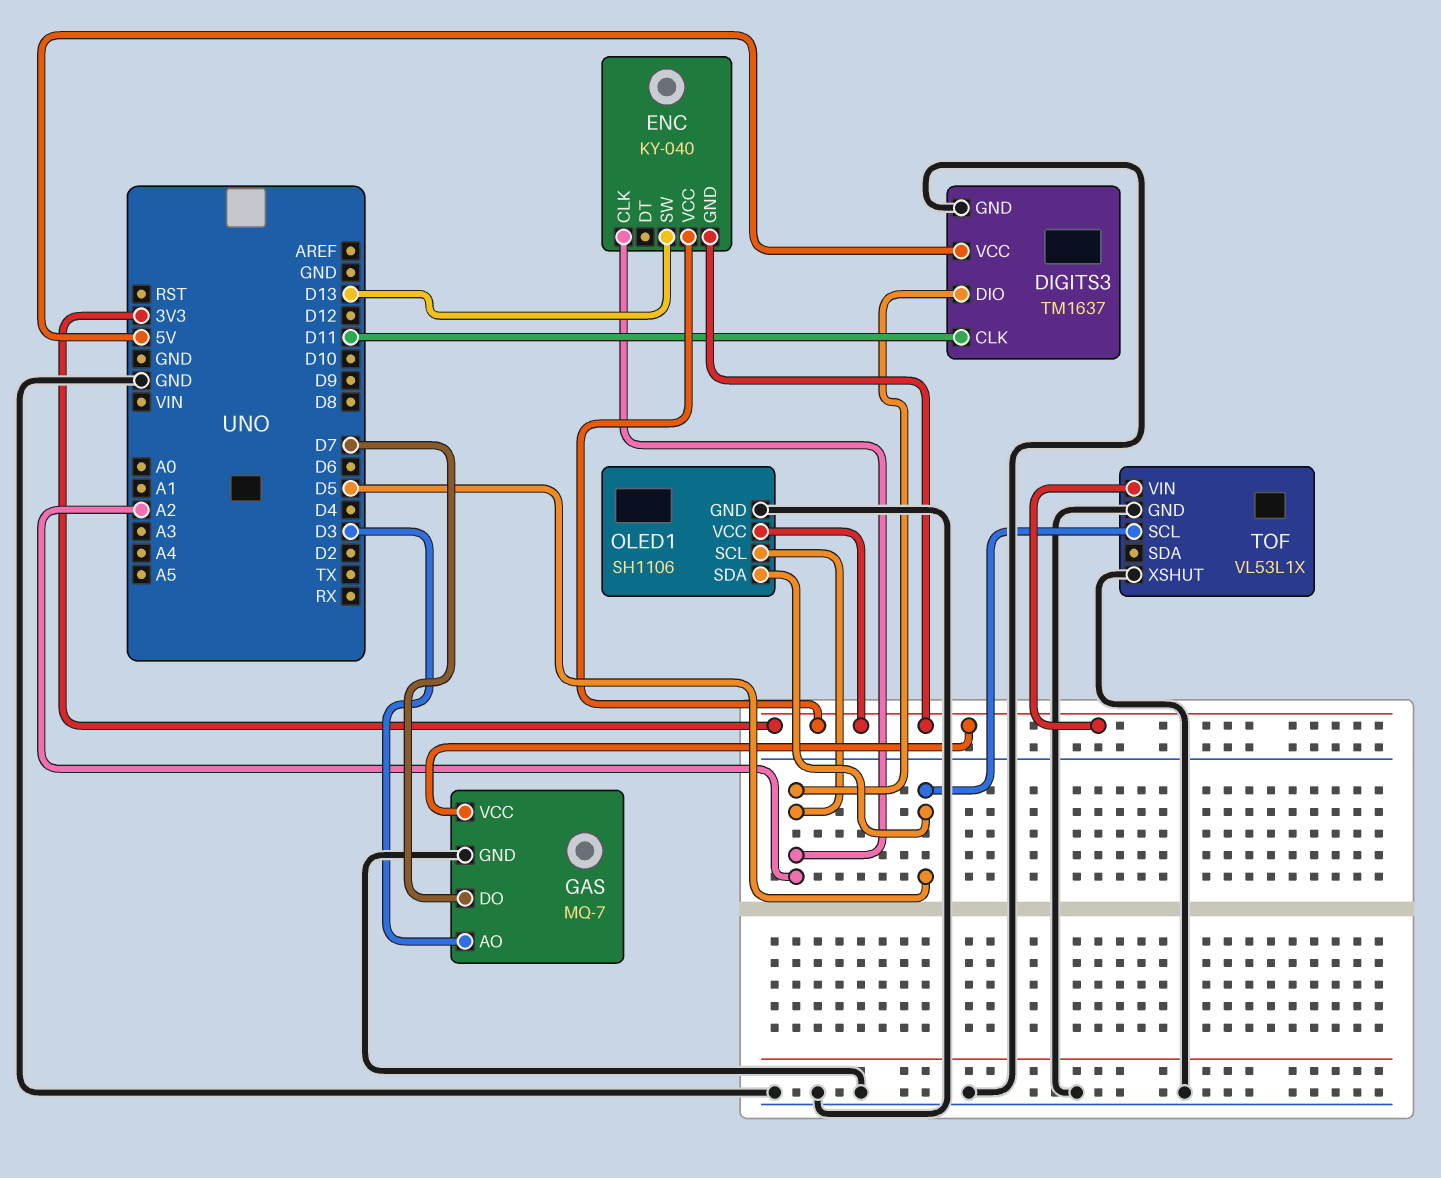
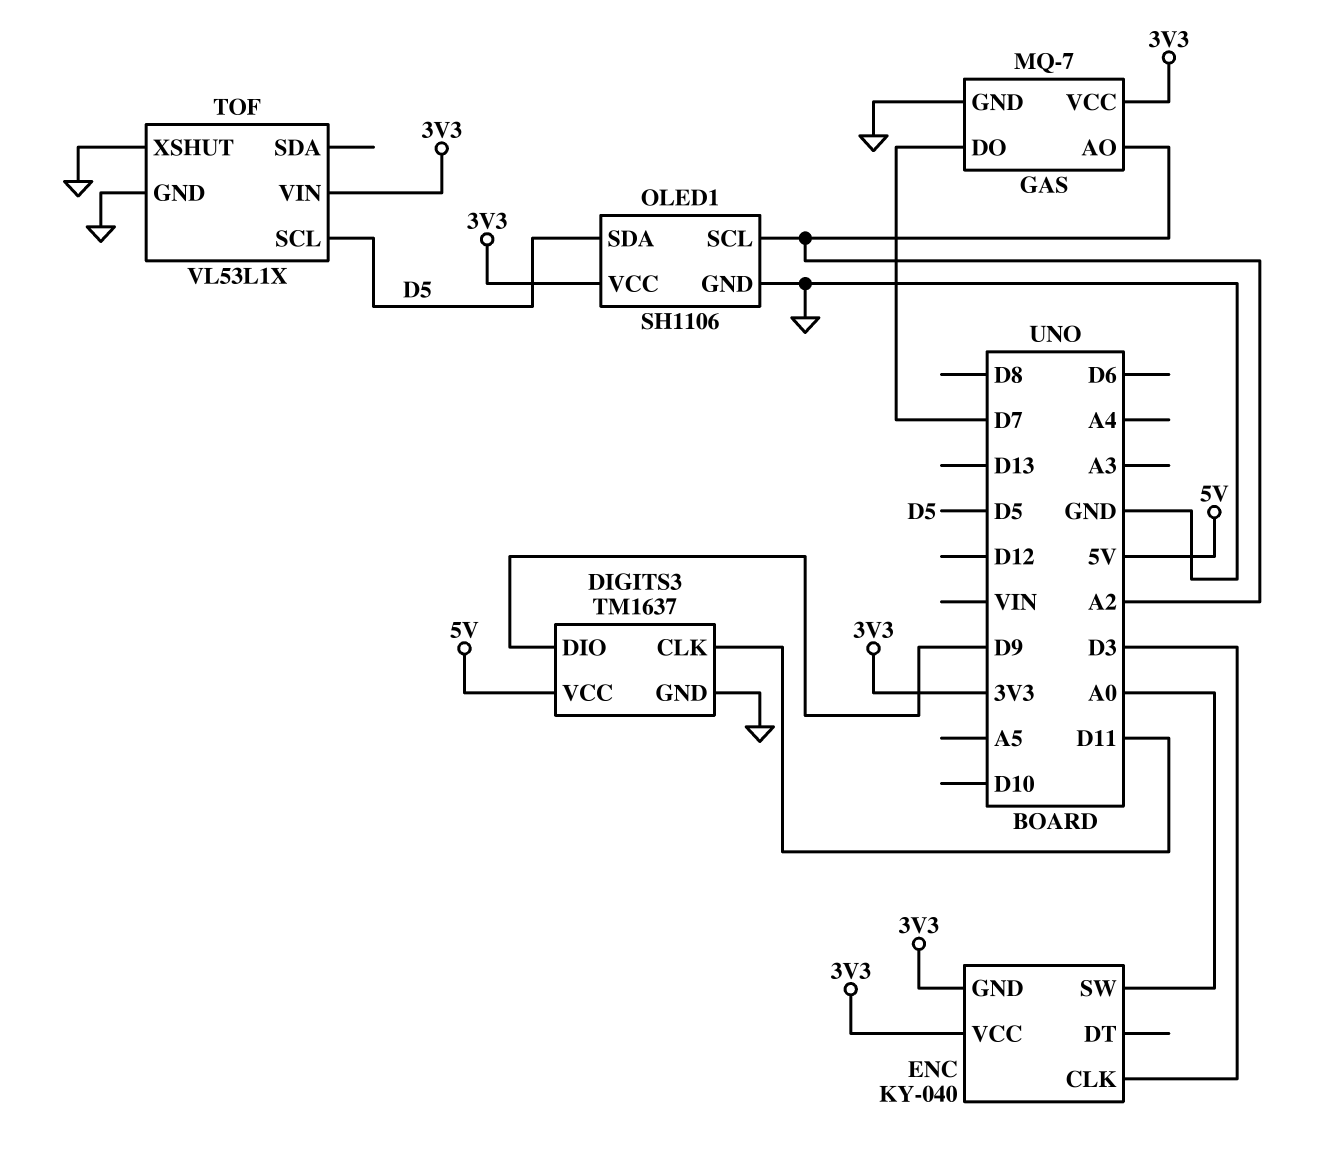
DIGITS3 pin DIO: A2 -> D9
ENC pin CLK: A2 -> D3
ENC pin SW: D13 -> A0
GAS pin AO: D3 -> A2

